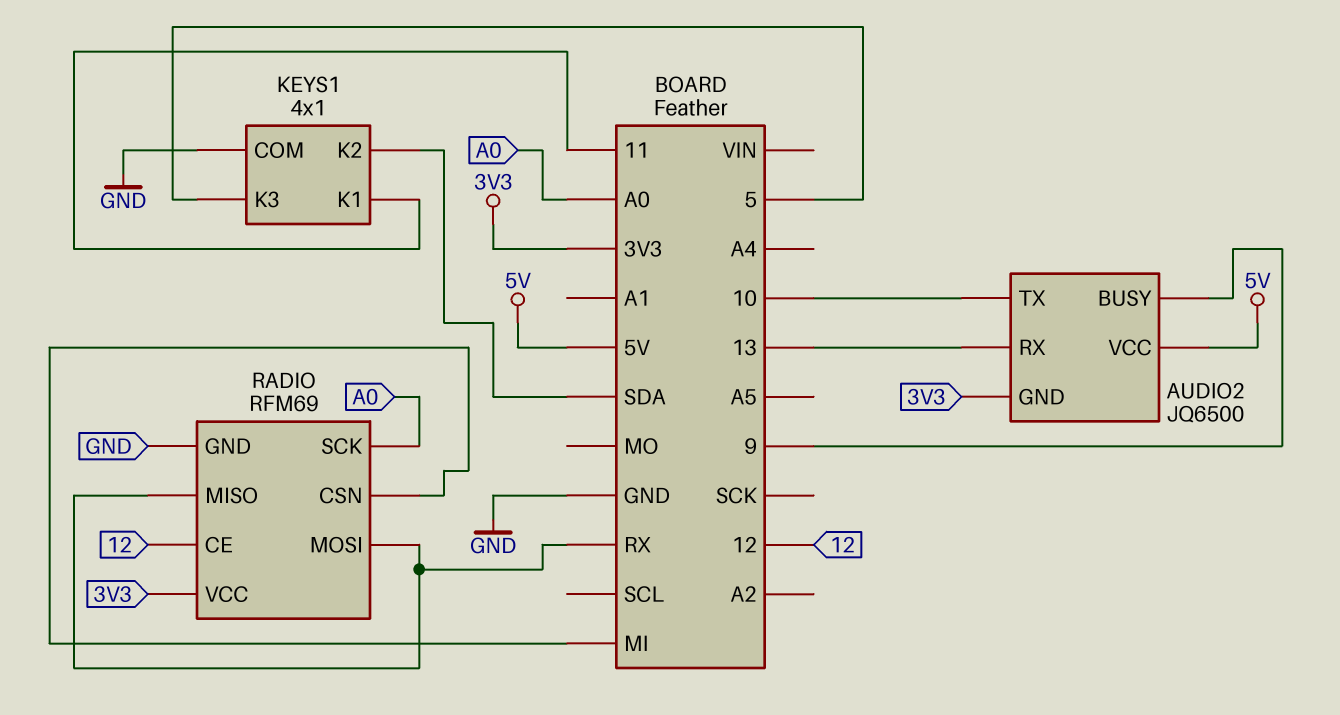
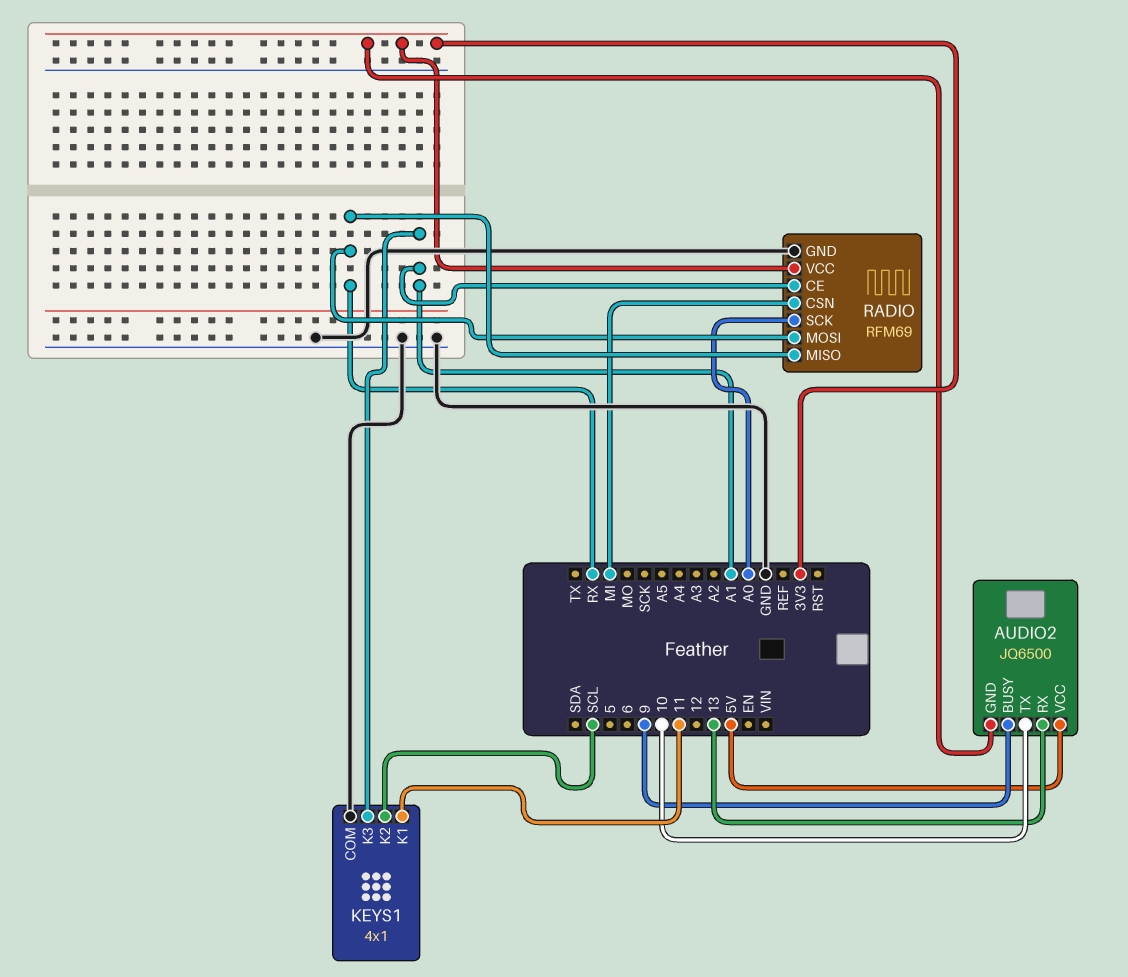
KEYS1 pin K2: SDA -> SCL
KEYS1 pin K3: 5 -> A1
RADIO pin CE: 12 -> A1

